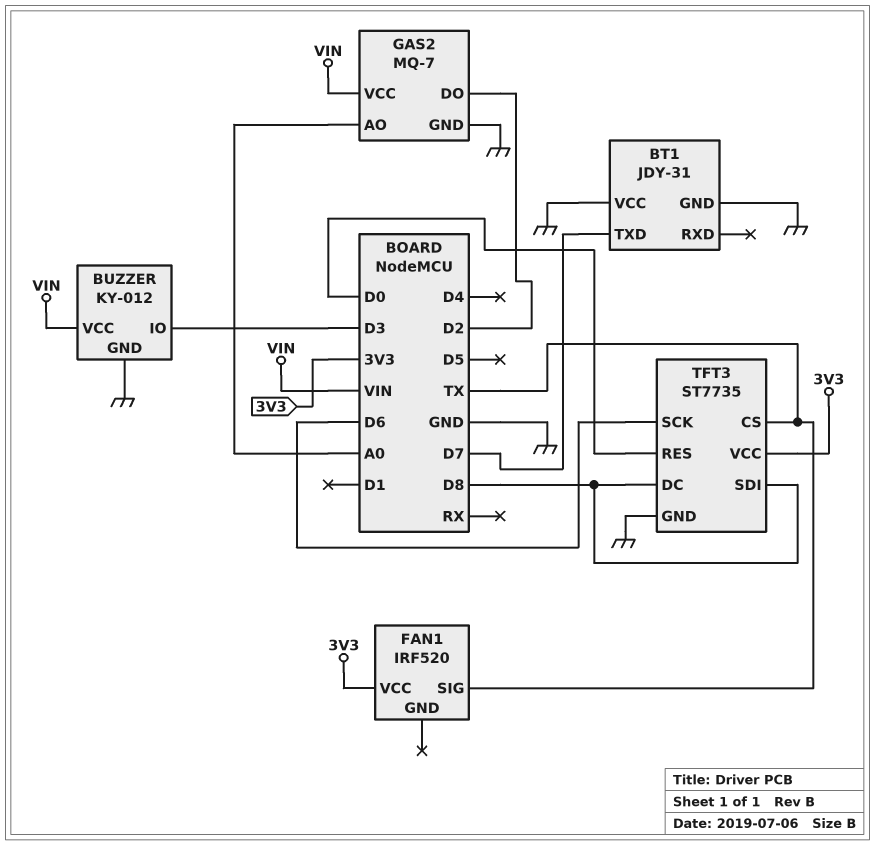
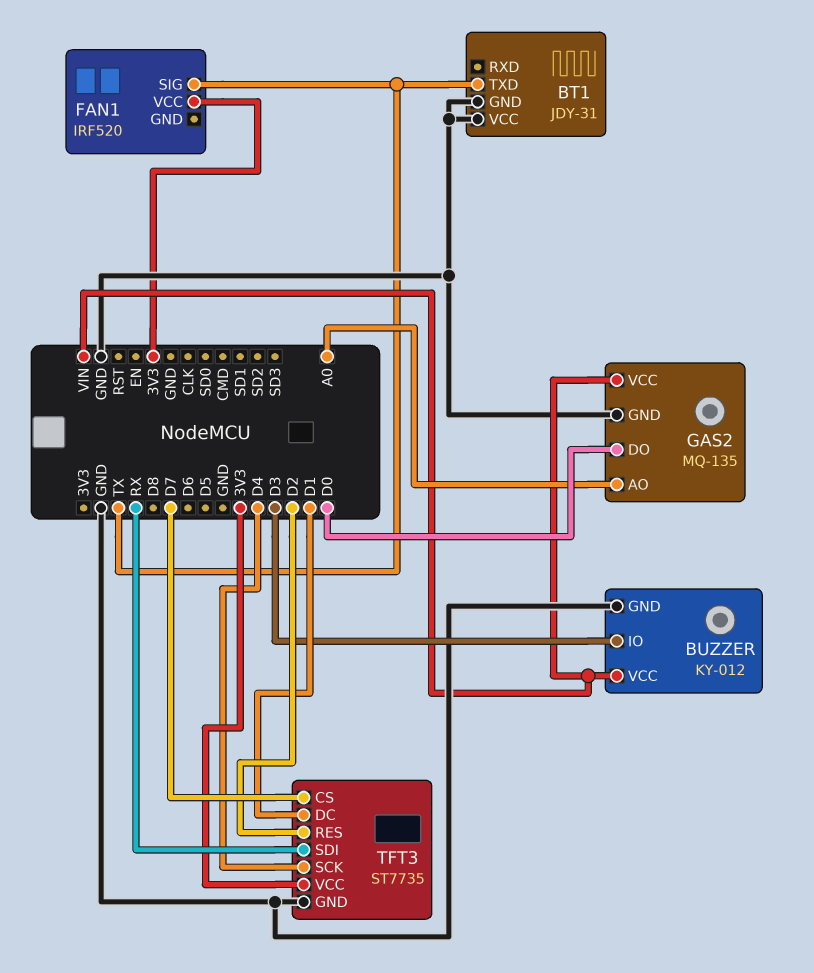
BT1 pin TXD: D7 -> TX
GAS2: MQ-7 -> MQ-135
GAS2 pin DO: D2 -> D0
TFT3 pin CS: TX -> D7
TFT3 pin DC: D8 -> D1
TFT3 pin RES: D0 -> D2
TFT3 pin SCK: D6 -> D4
TFT3 pin SDI: D8 -> RX

